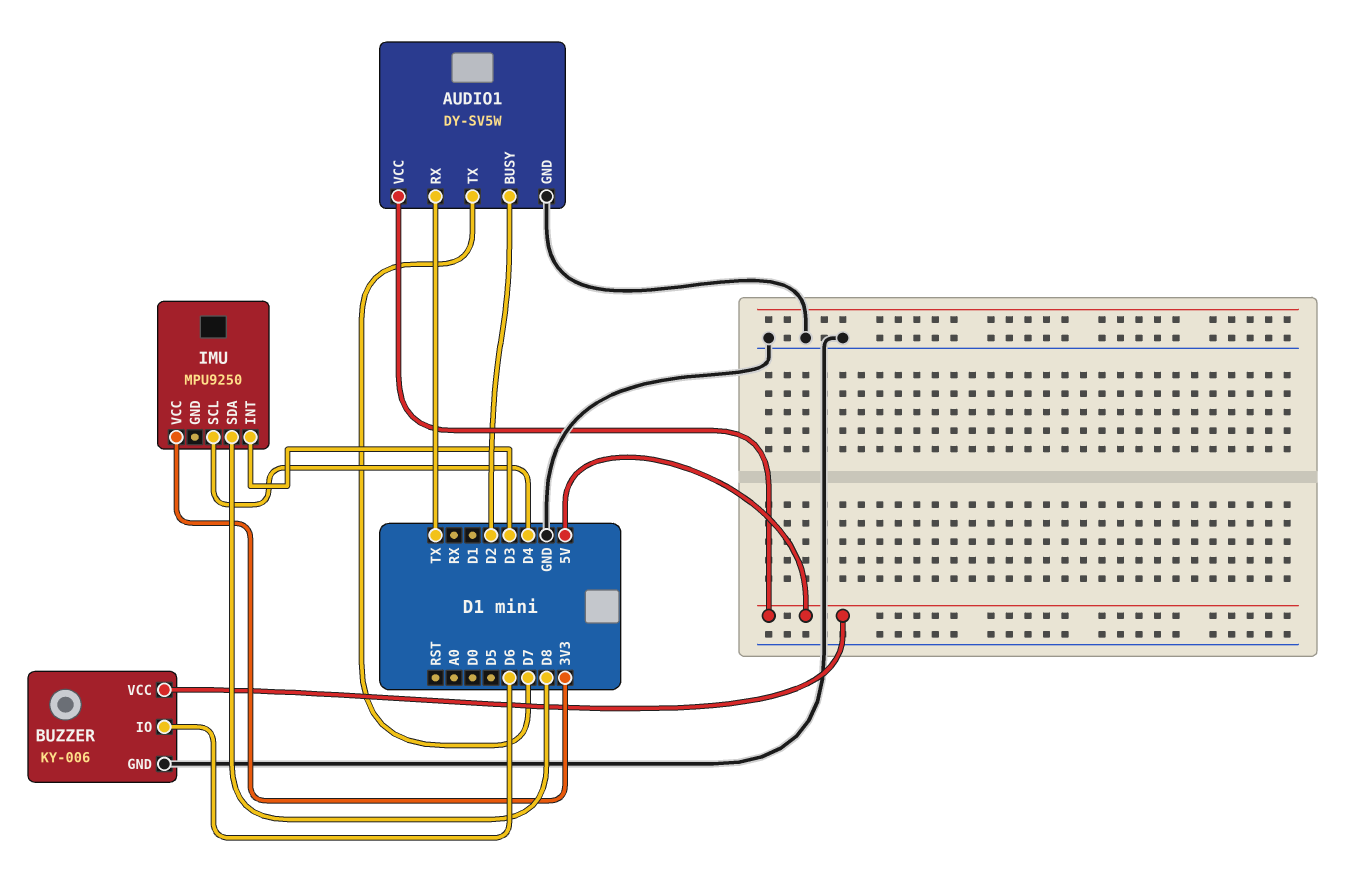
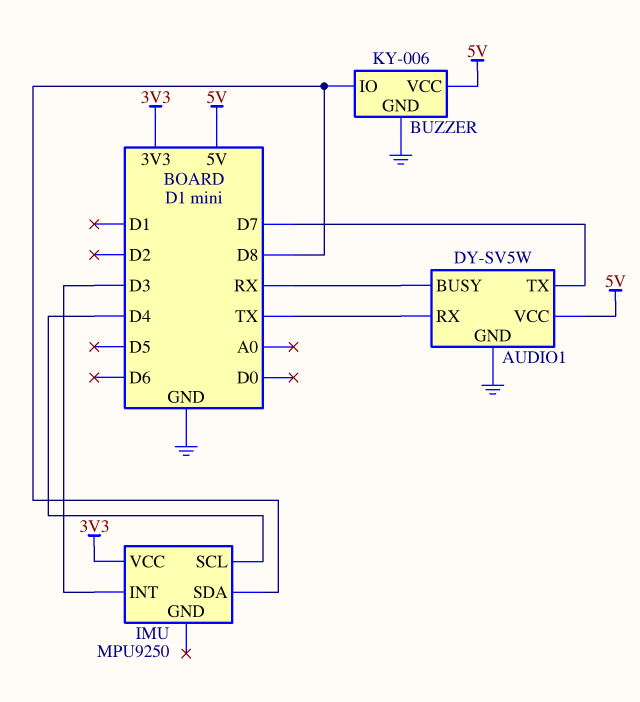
AUDIO1 pin BUSY: D2 -> RX
BUZZER pin IO: D6 -> D8

